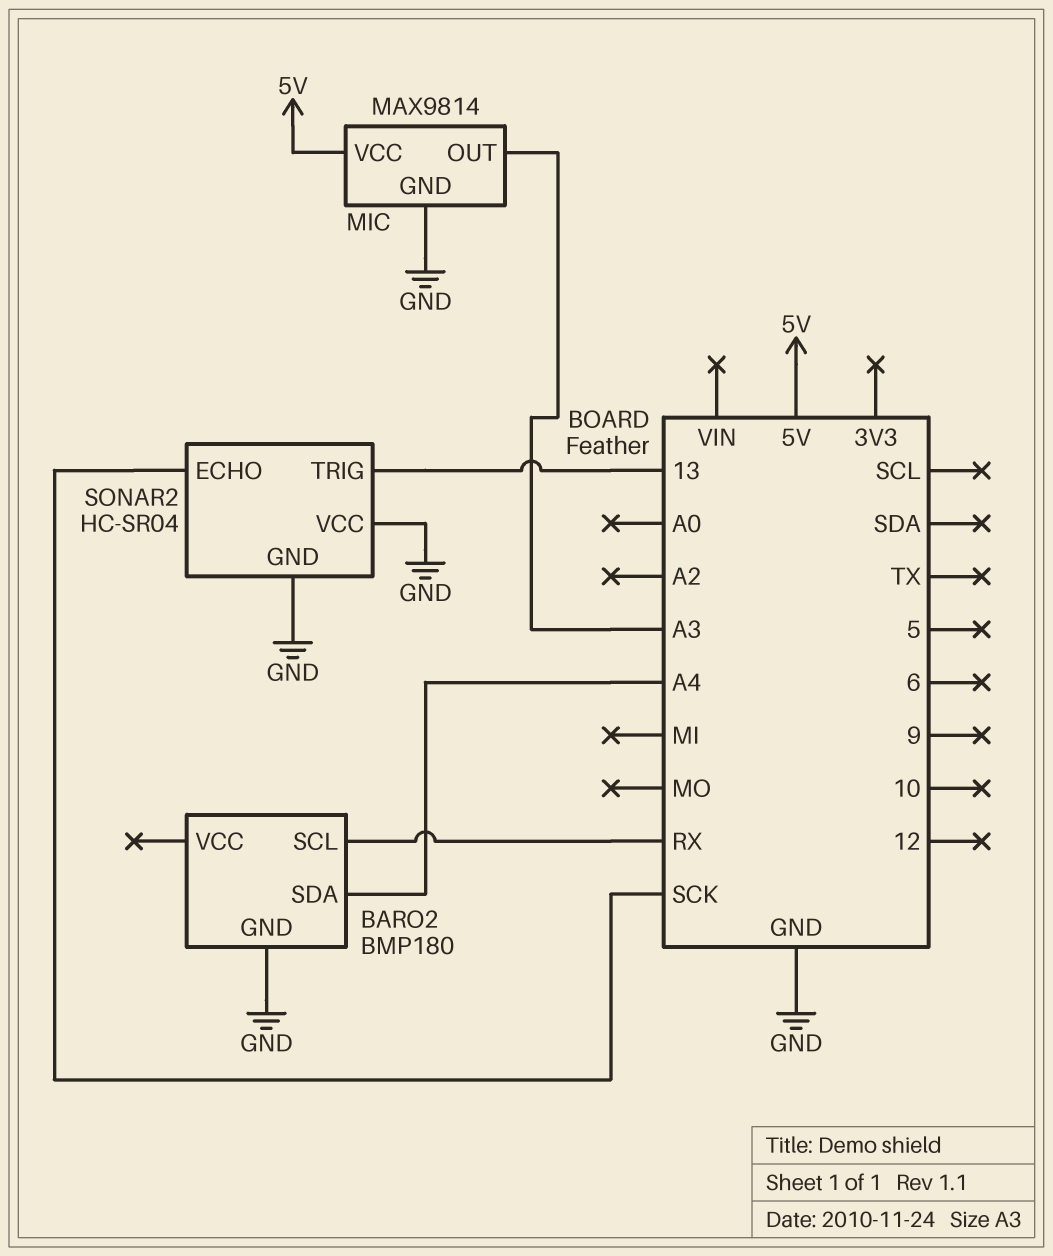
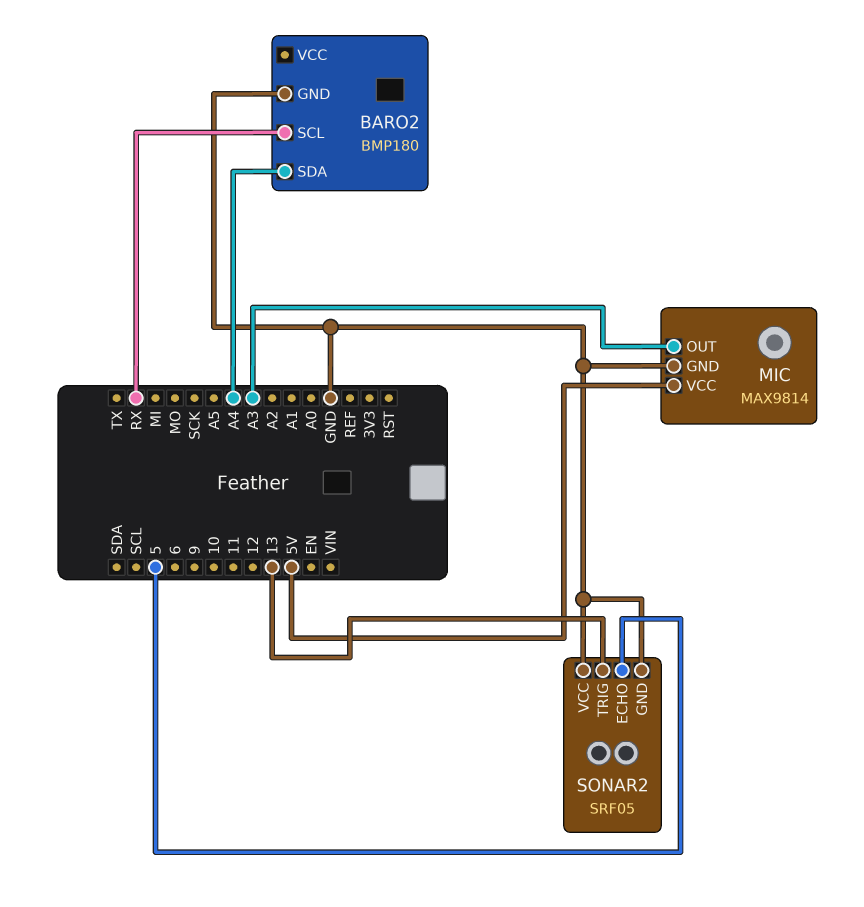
SONAR2: HC-SR04 -> SRF05
SONAR2 pin ECHO: SCK -> 5

